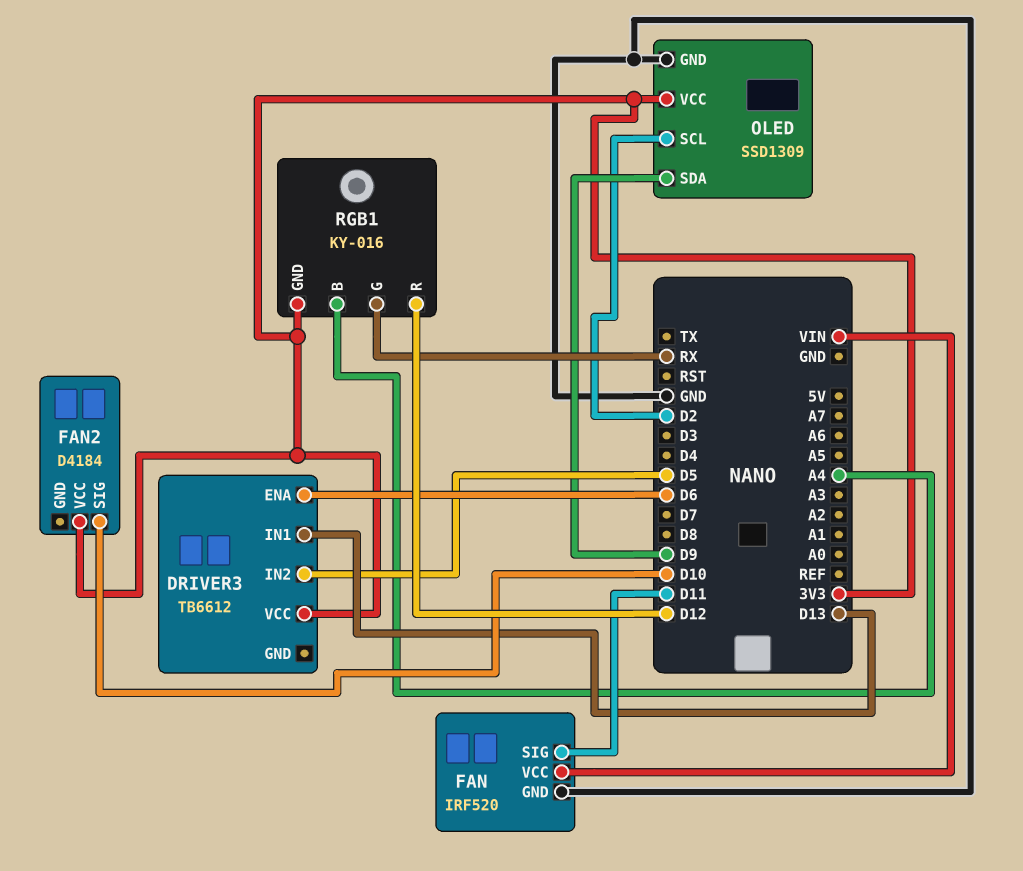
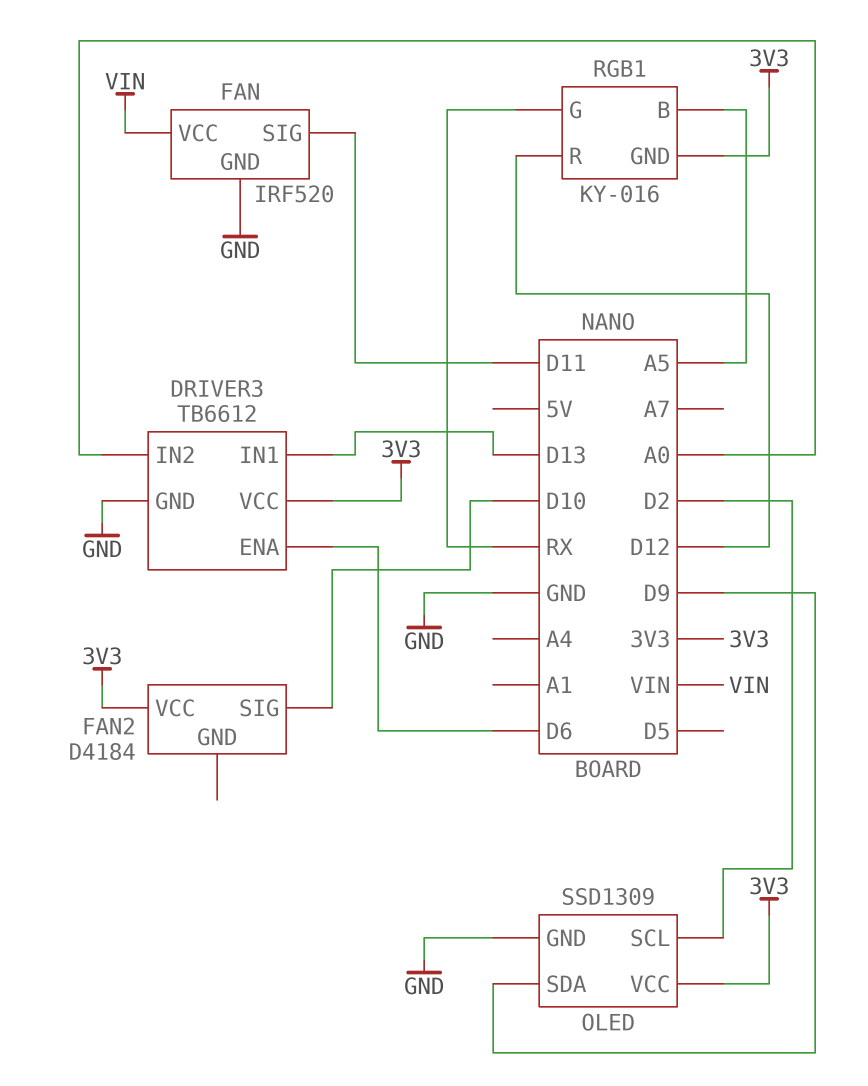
DRIVER3 pin GND: none -> GND
DRIVER3 pin IN2: D5 -> A0
RGB1 pin B: A4 -> A5

